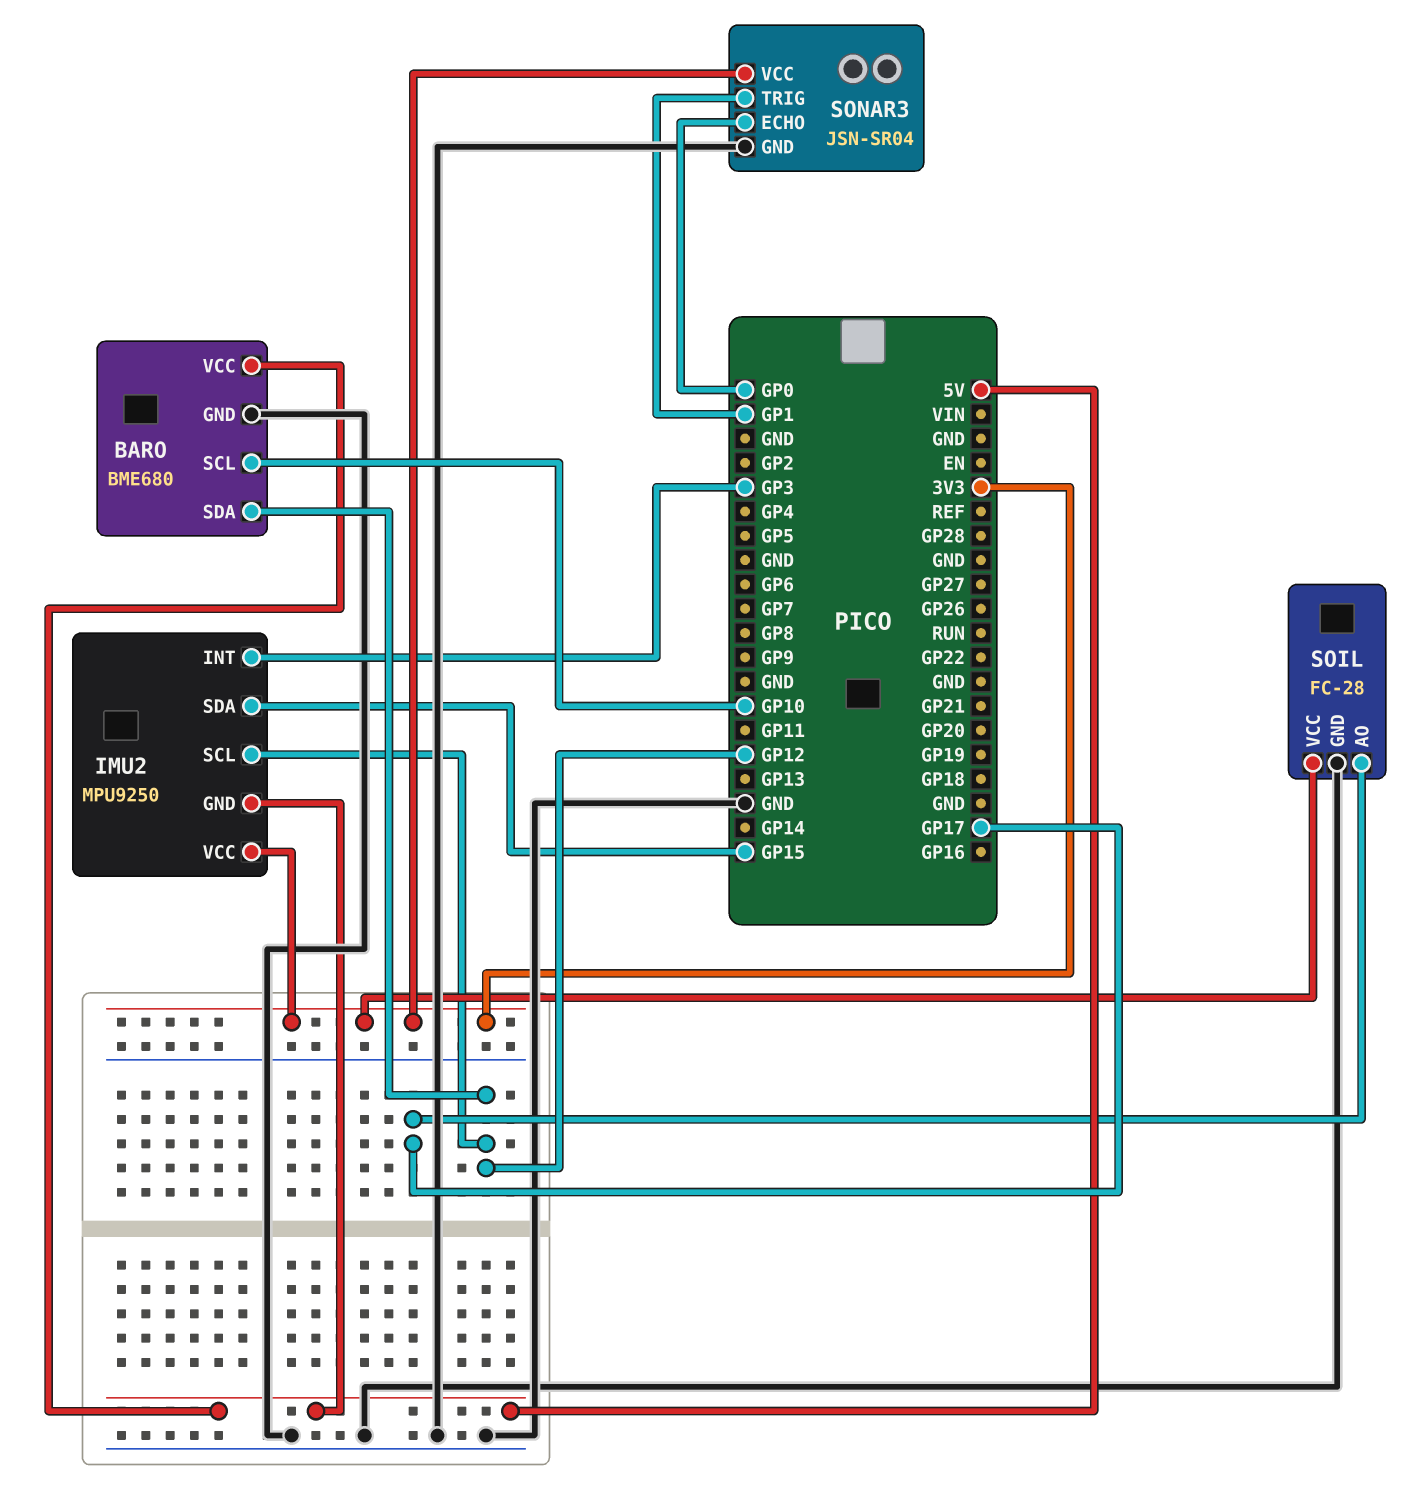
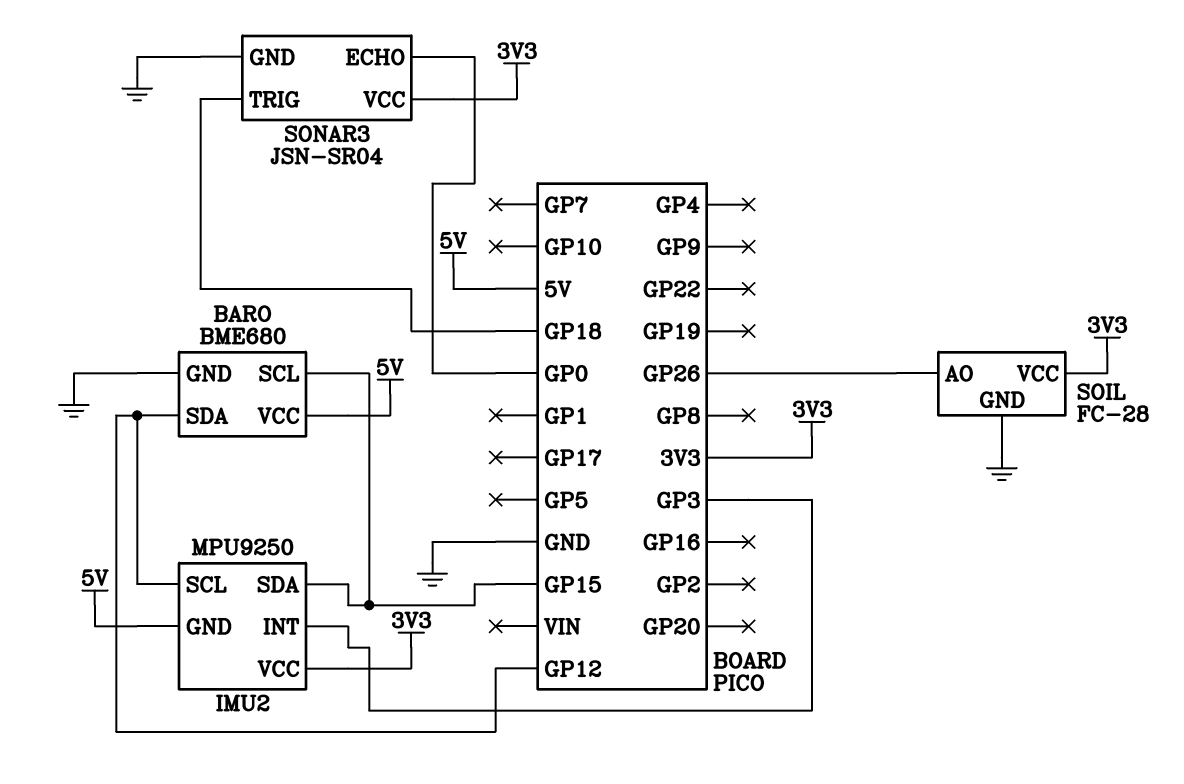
BARO pin SCL: GP10 -> GP15
SOIL pin AO: GP17 -> GP26
SONAR3 pin TRIG: GP1 -> GP18

